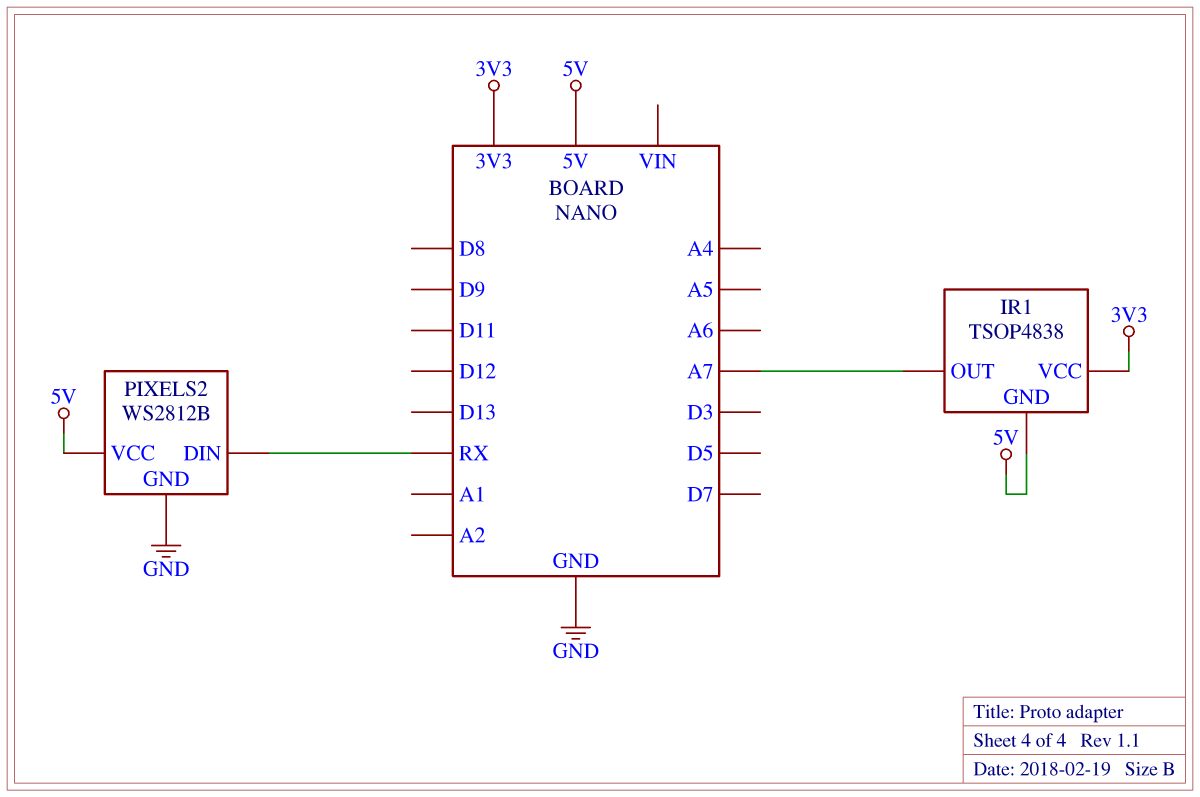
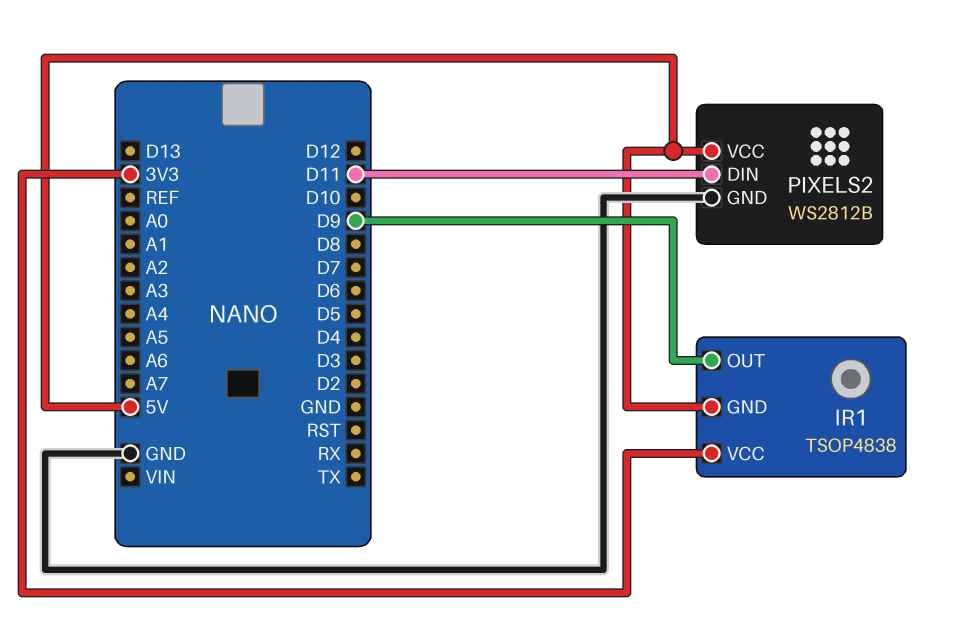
IR1 pin OUT: A7 -> D9
PIXELS2 pin DIN: RX -> D11

